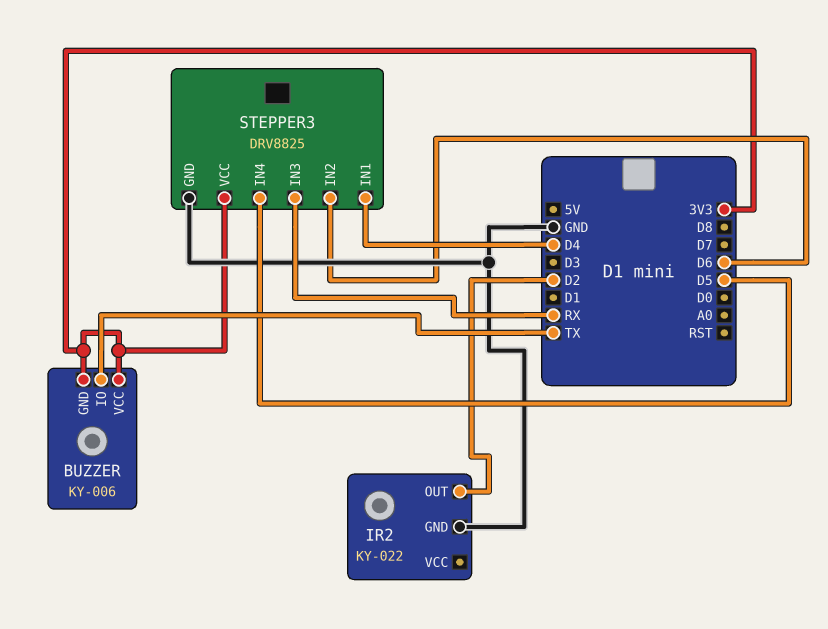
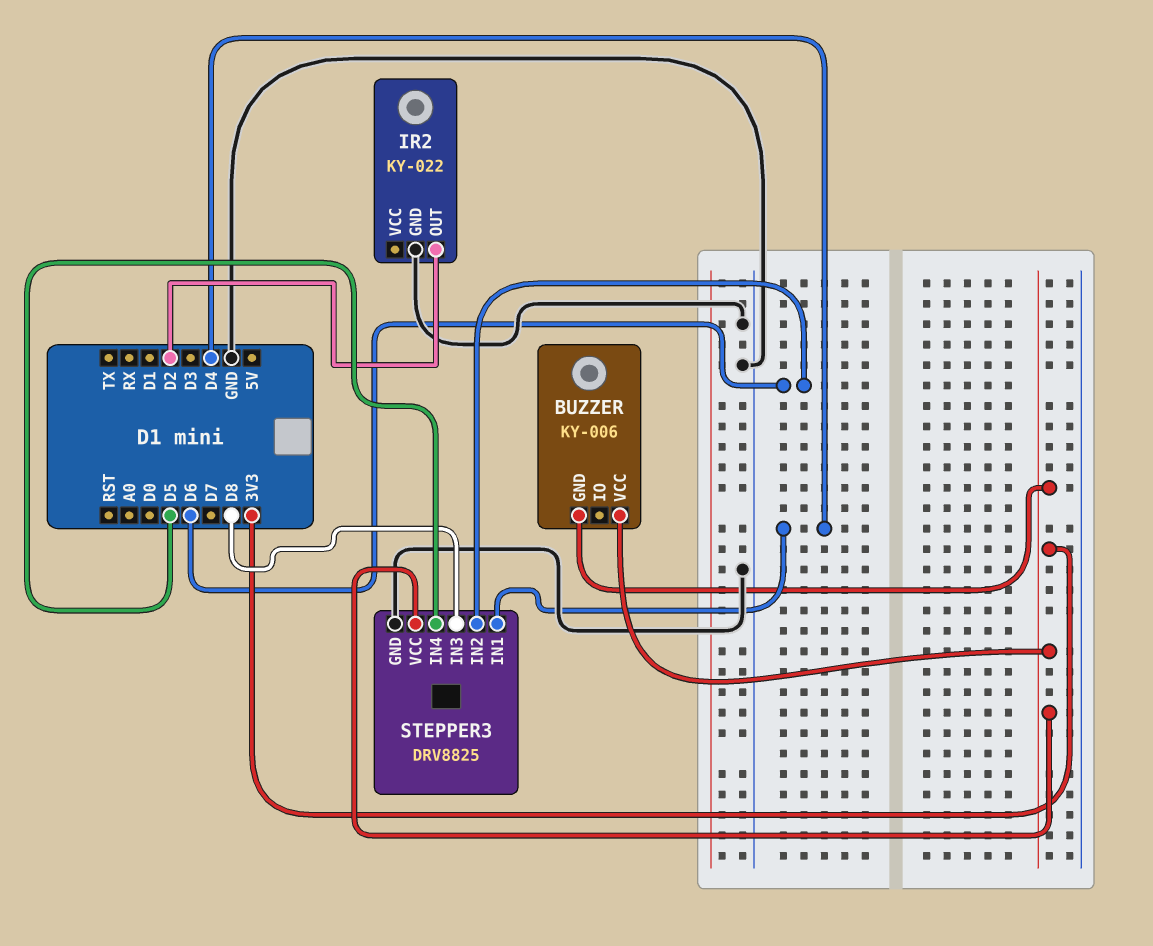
BUZZER pin IO: TX -> none
STEPPER3 pin IN3: RX -> D8

